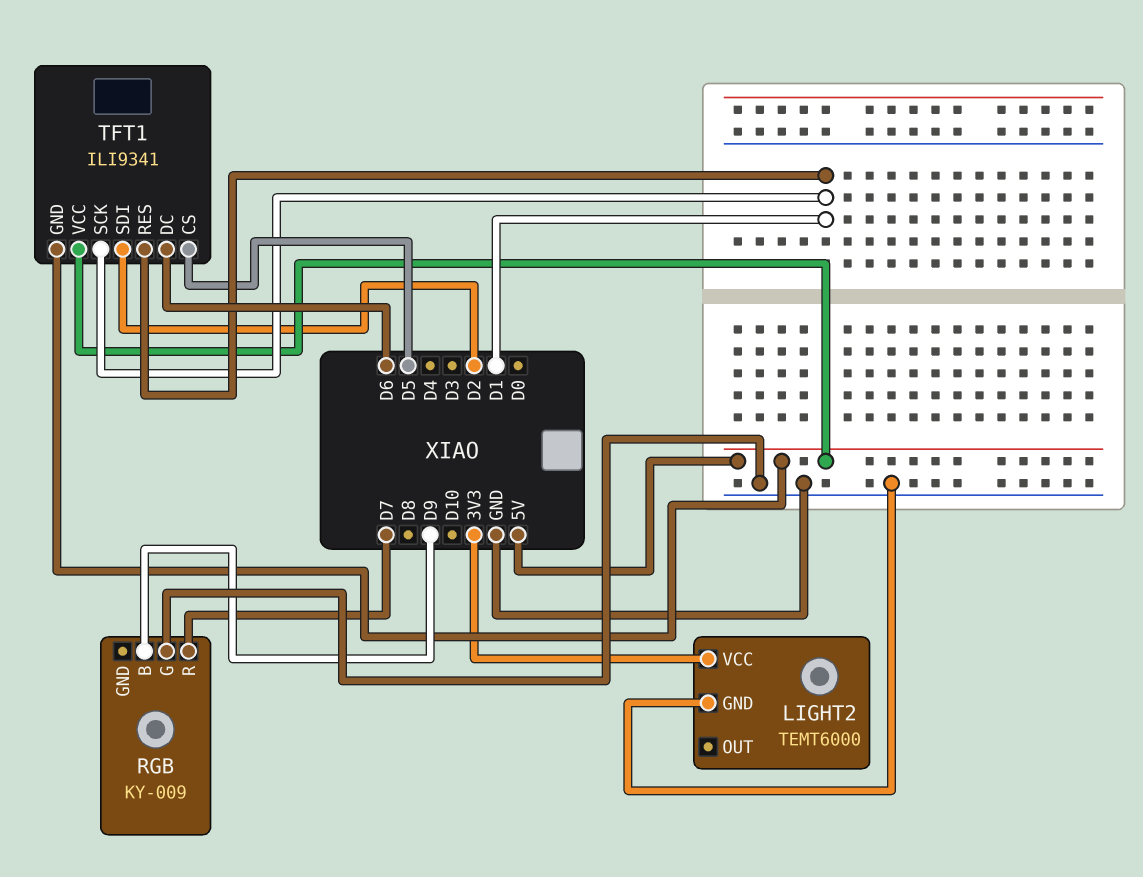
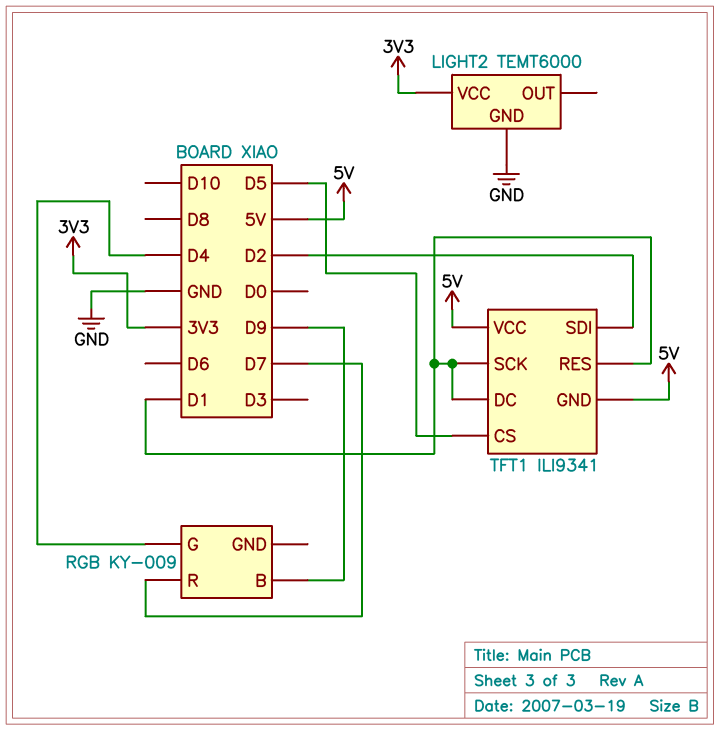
RGB pin G: GND -> D4
TFT1 pin DC: D6 -> D1

